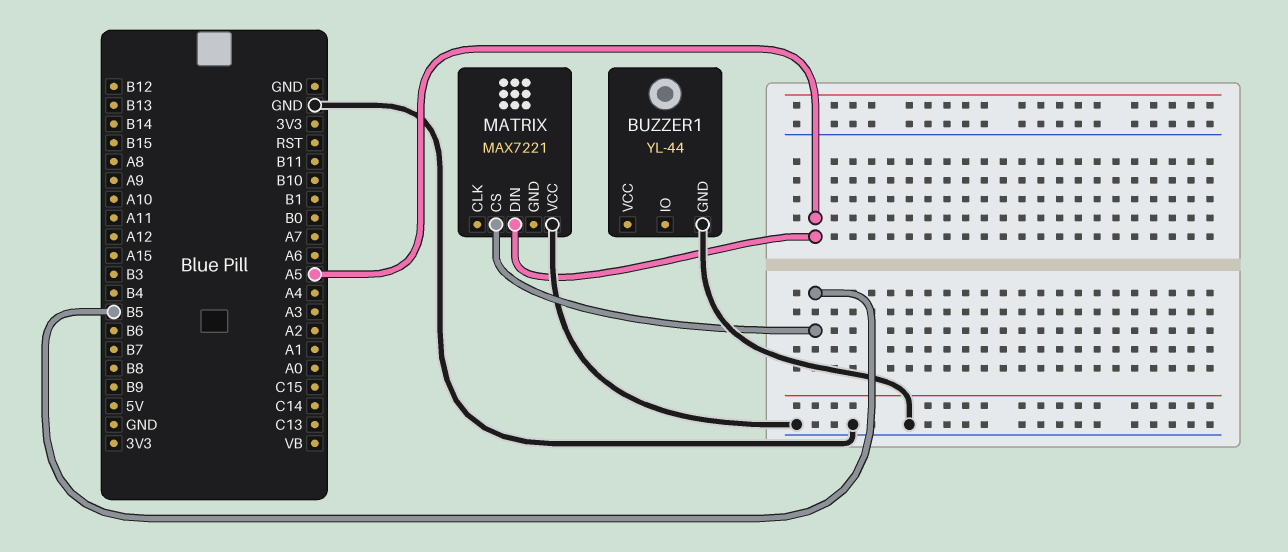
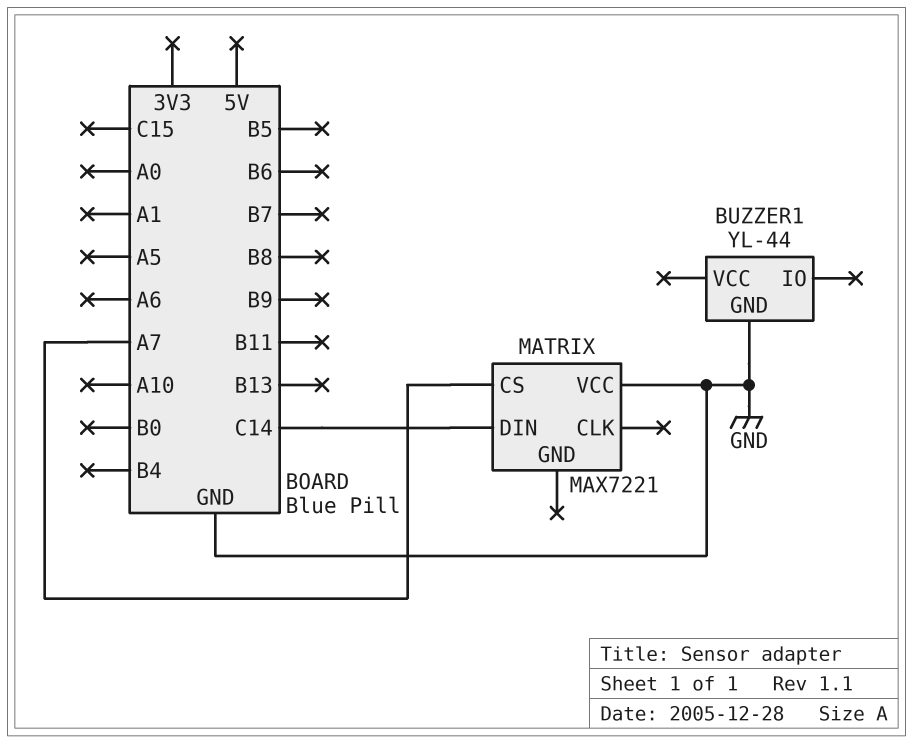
MATRIX pin CS: B5 -> A7
MATRIX pin DIN: A5 -> C14

